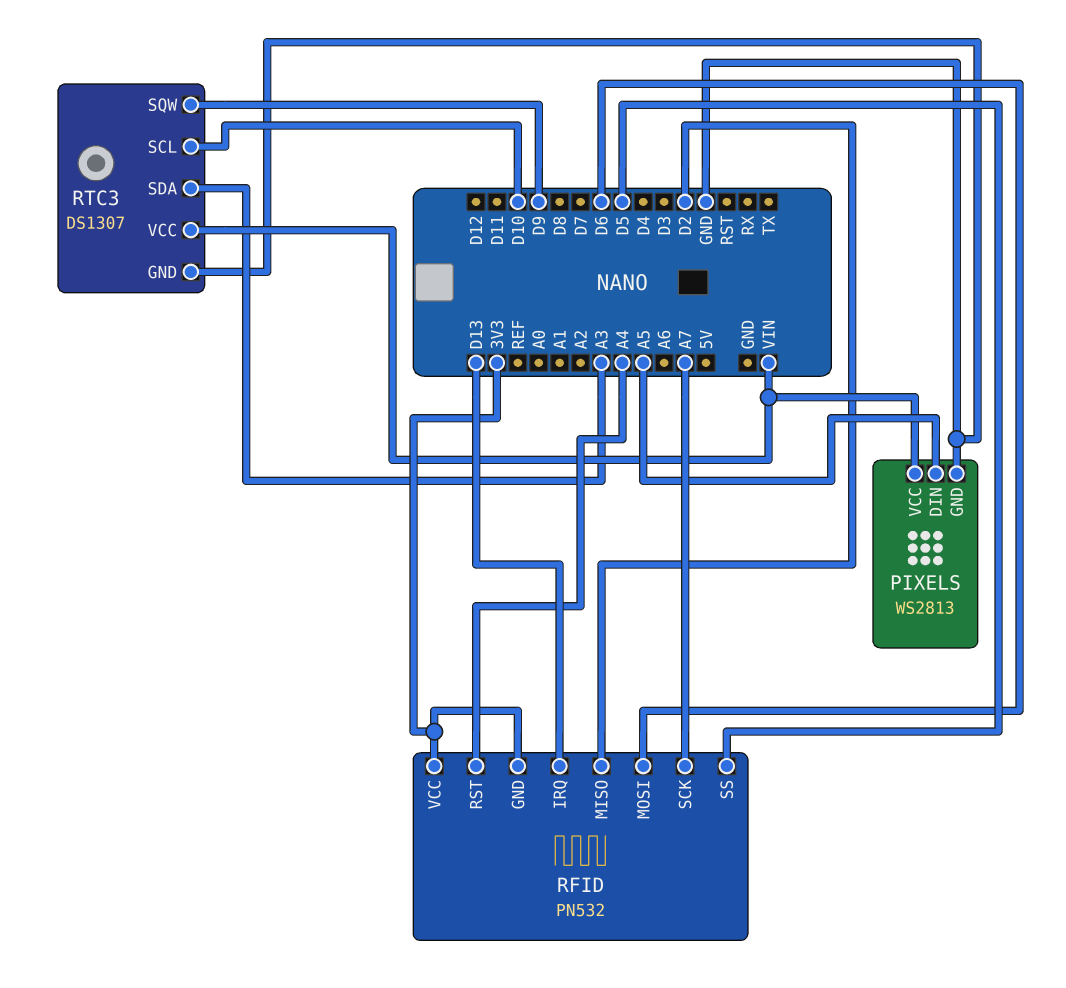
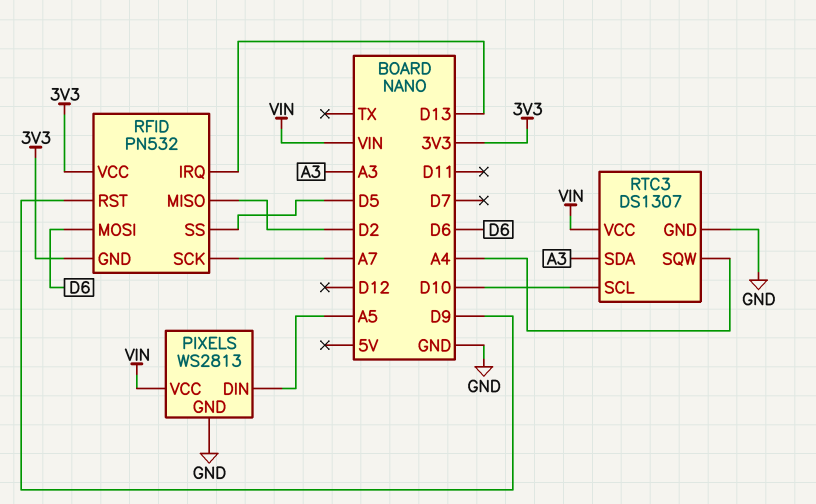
RFID pin RST: A4 -> D9
RTC3 pin SQW: D9 -> A4

